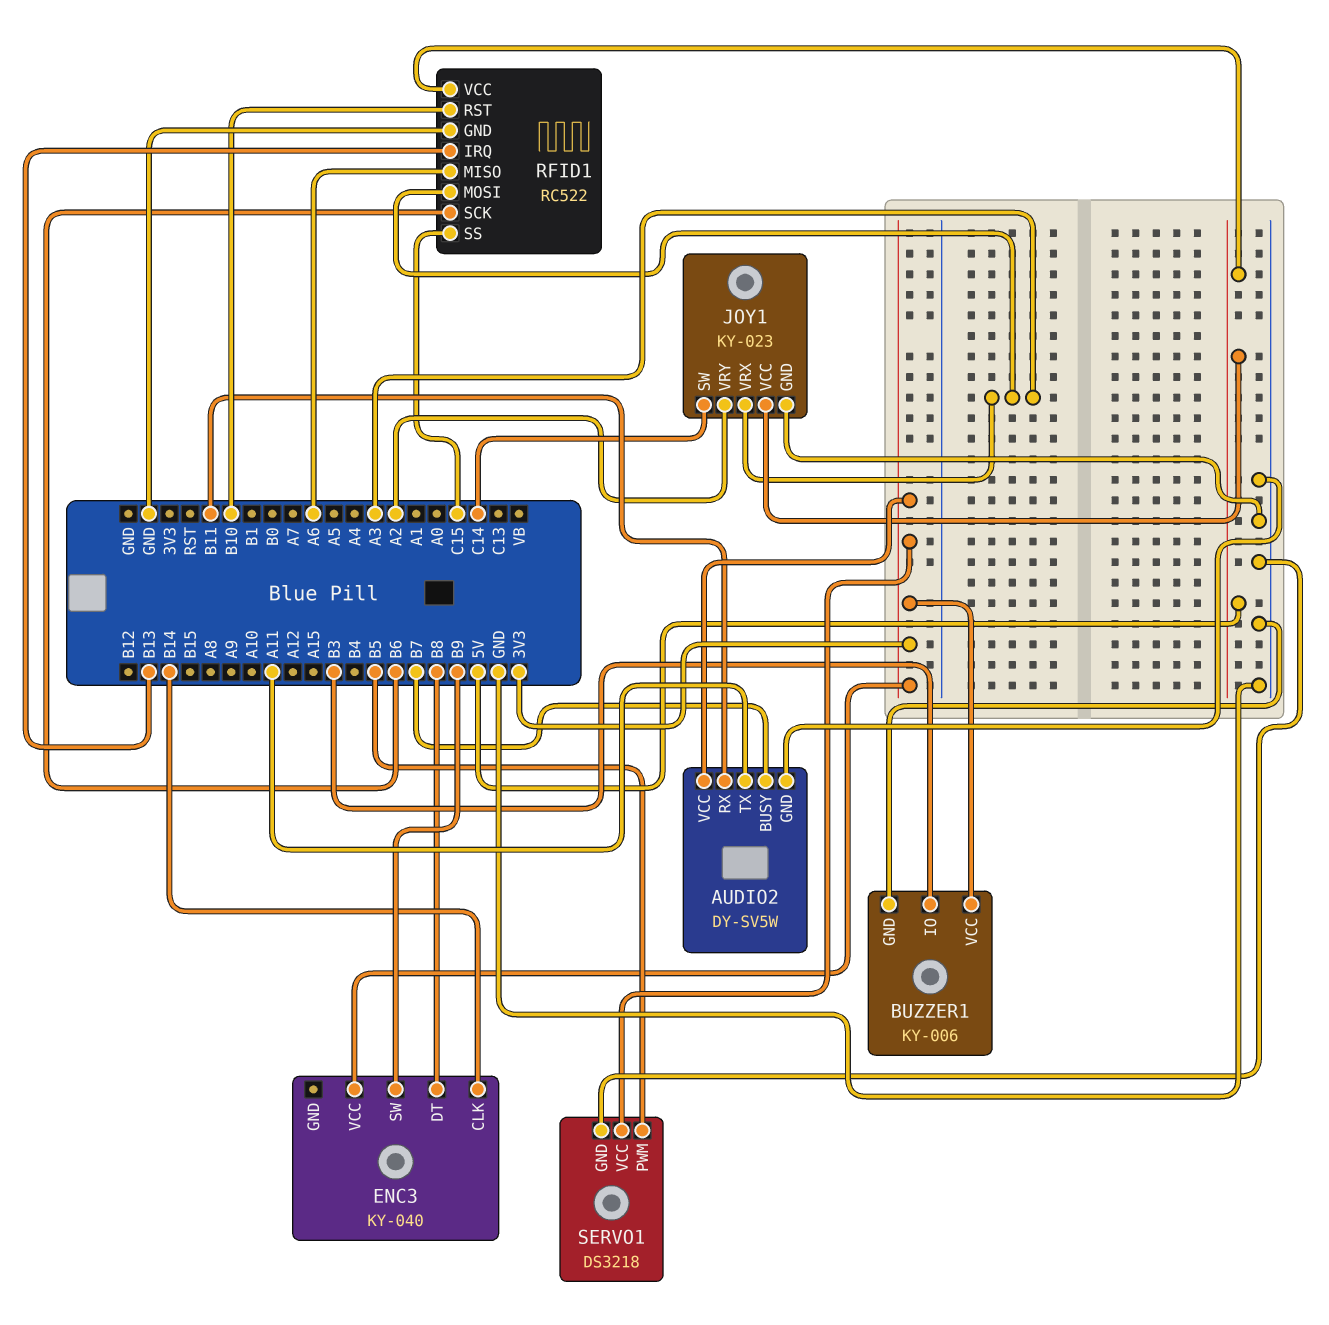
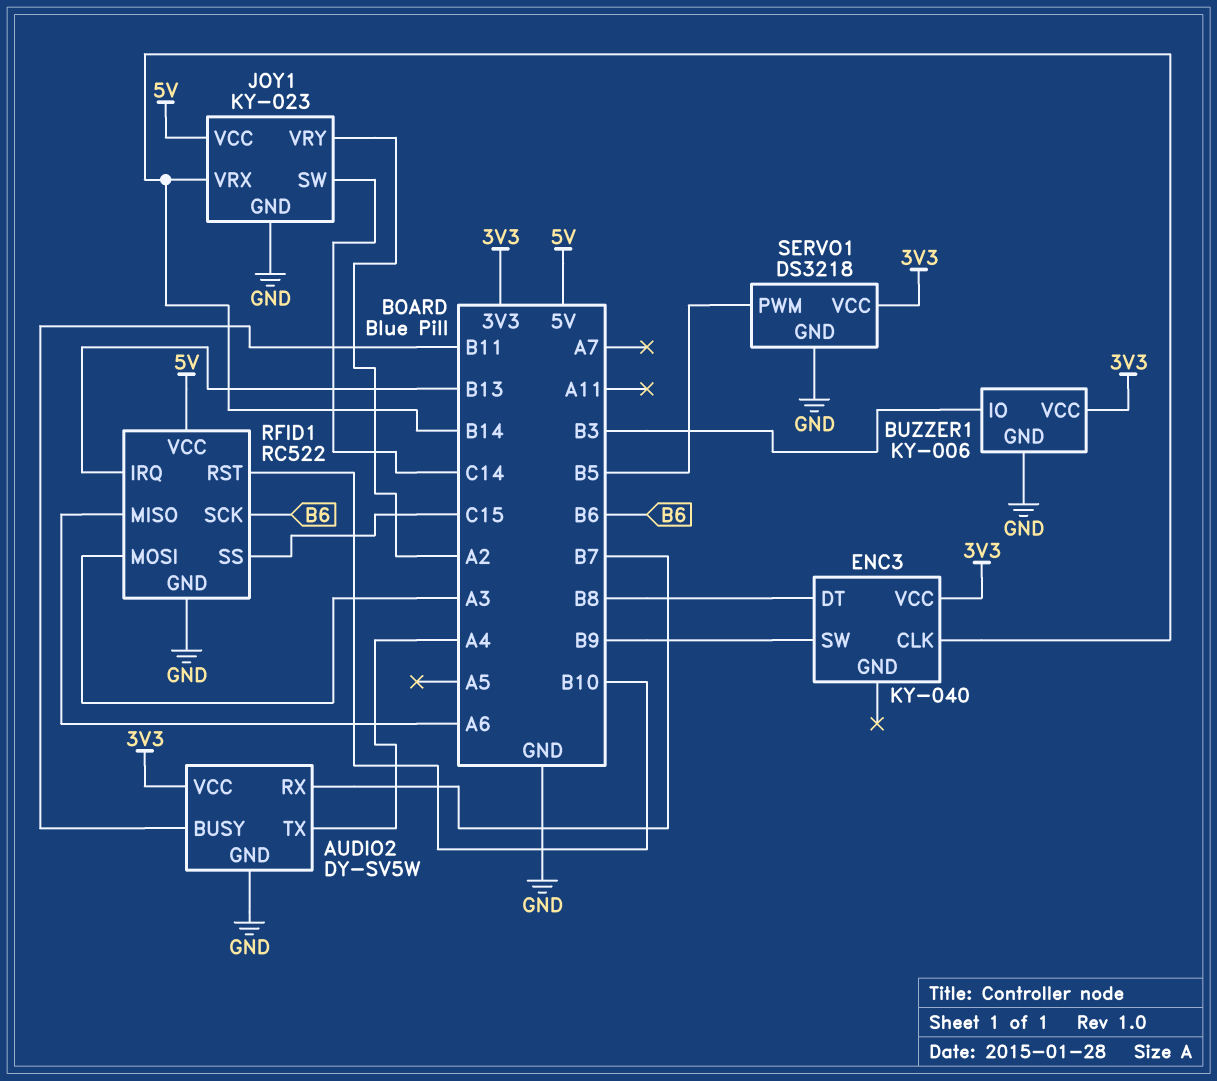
AUDIO2 pin BUSY: B7 -> B11
AUDIO2 pin RX: B11 -> B7
AUDIO2 pin TX: A11 -> A4
JOY1 pin VRX: A3 -> B14

